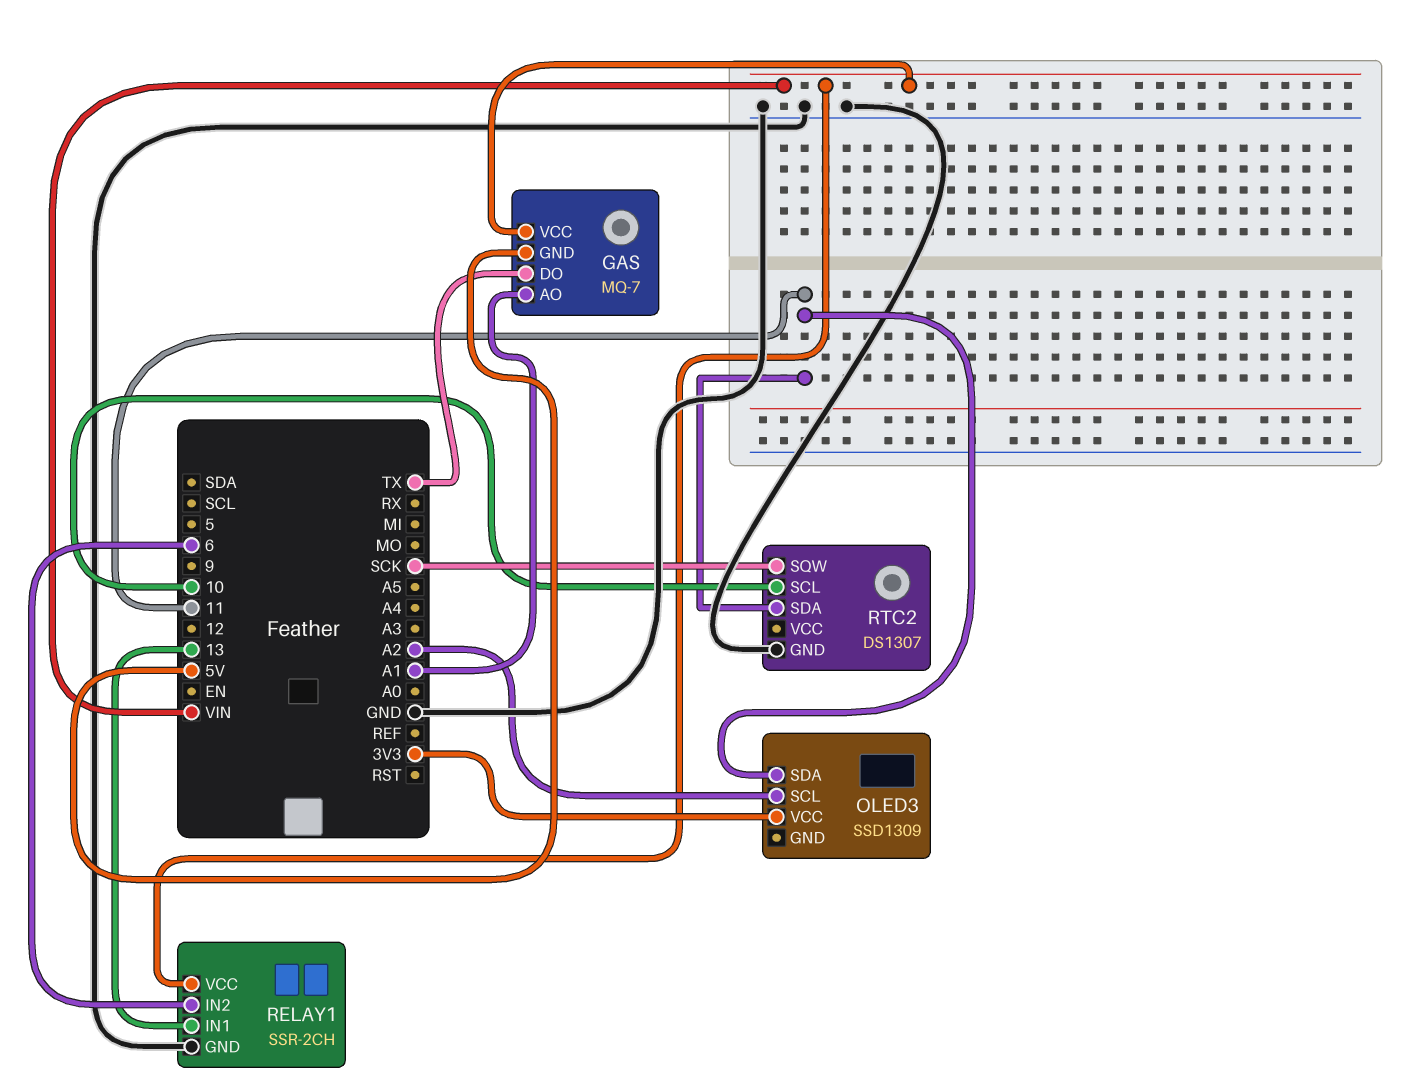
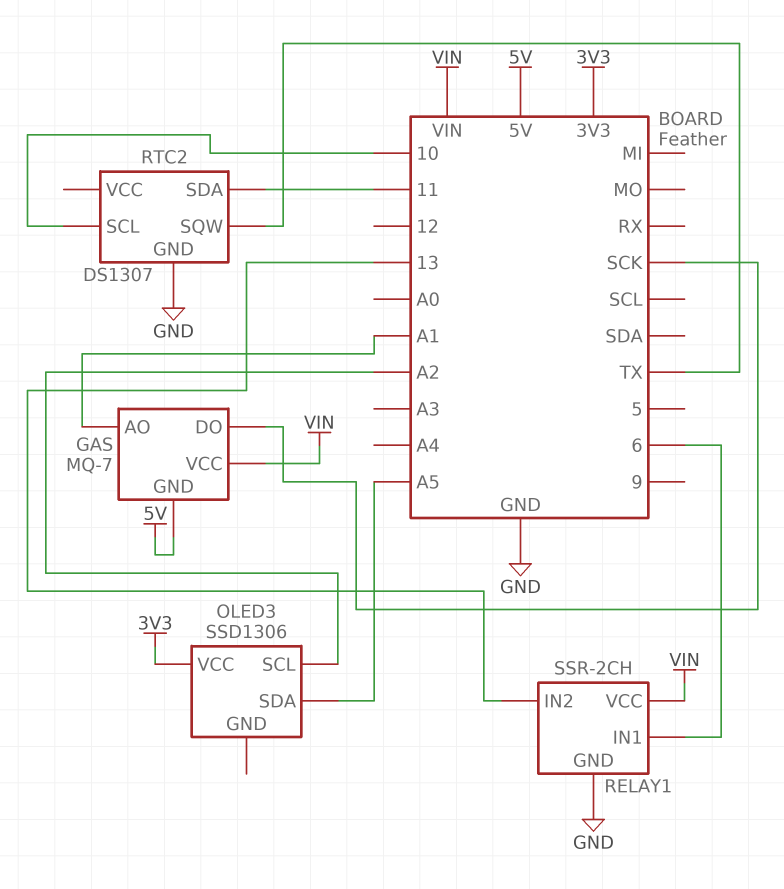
GAS pin DO: TX -> SCK
OLED3: SSD1309 -> SSD1306
OLED3 pin SDA: 11 -> A5
RELAY1 pin IN1: 13 -> 6
RELAY1 pin IN2: 6 -> 13
RTC2 pin SQW: SCK -> TX

